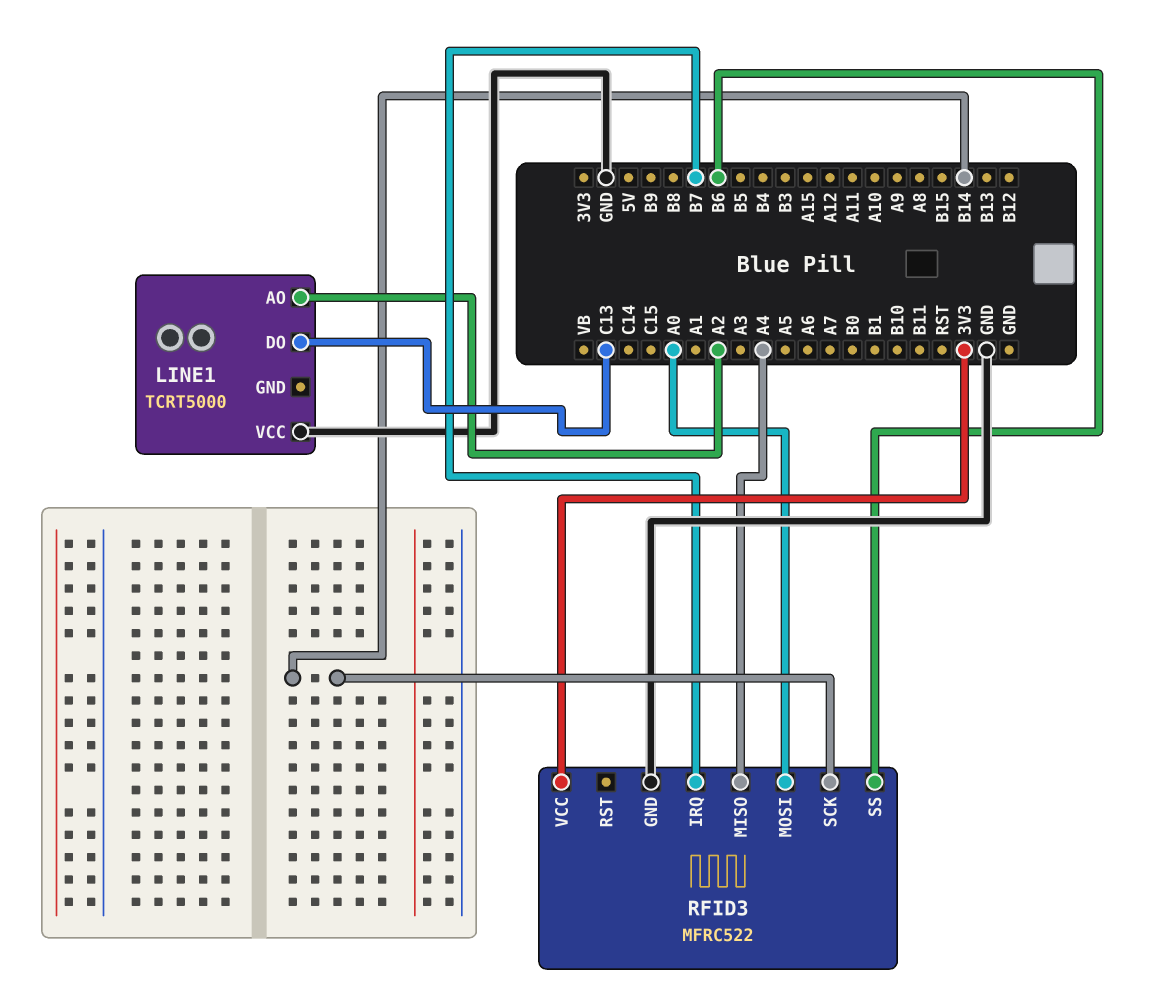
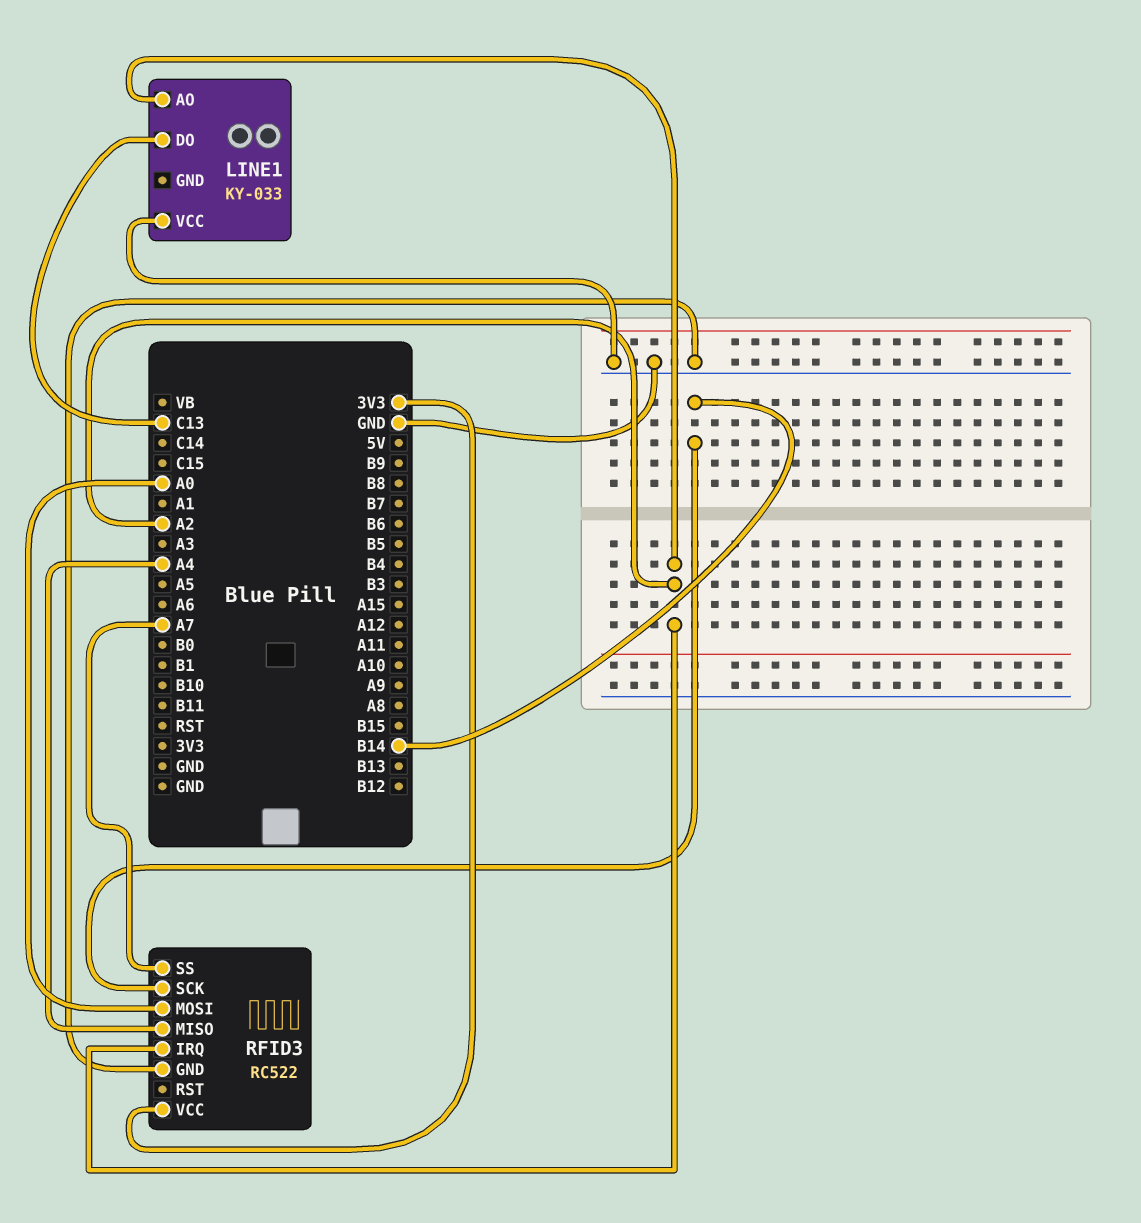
LINE1: TCRT5000 -> KY-033
RFID3: MFRC522 -> RC522
RFID3 pin IRQ: B7 -> A2
RFID3 pin SS: B6 -> A7

